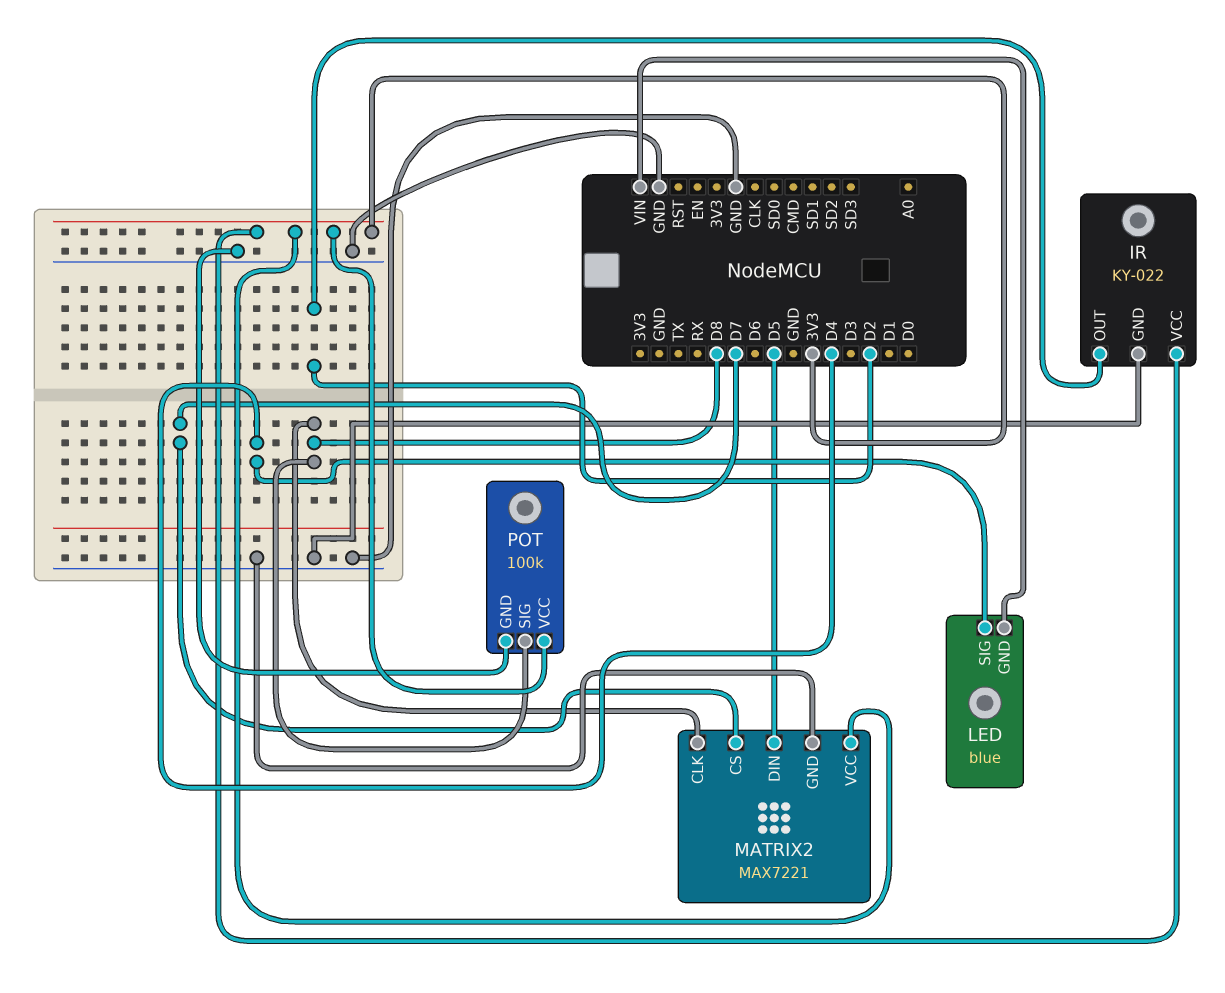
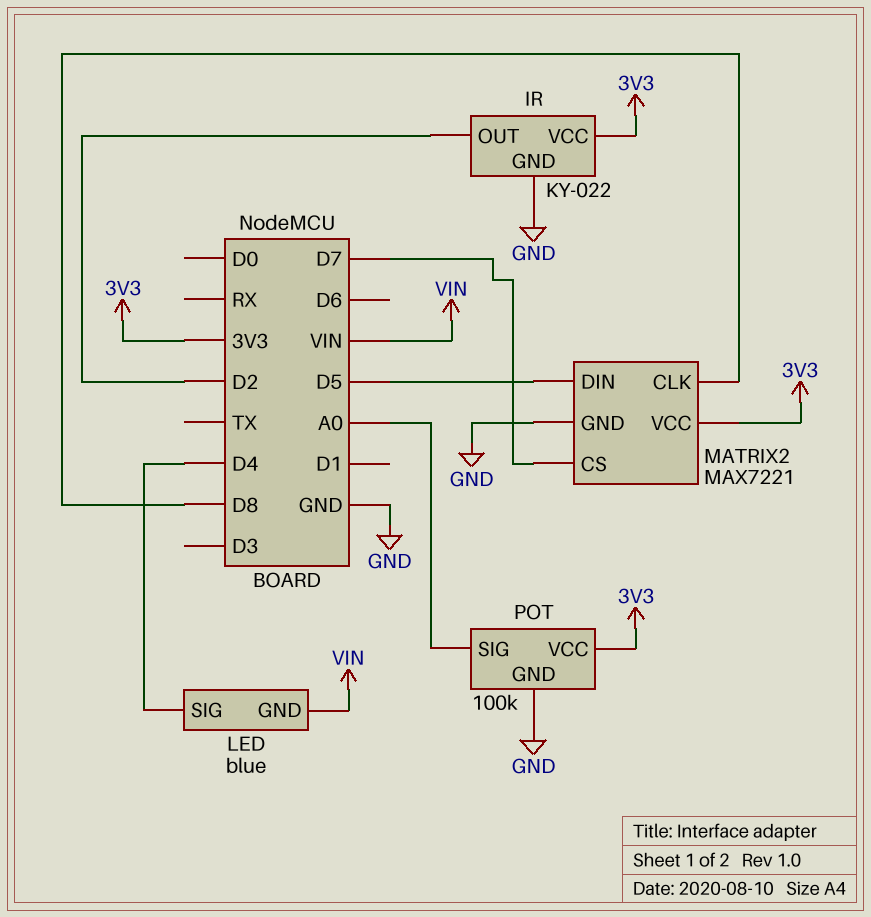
POT pin SIG: D8 -> A0

